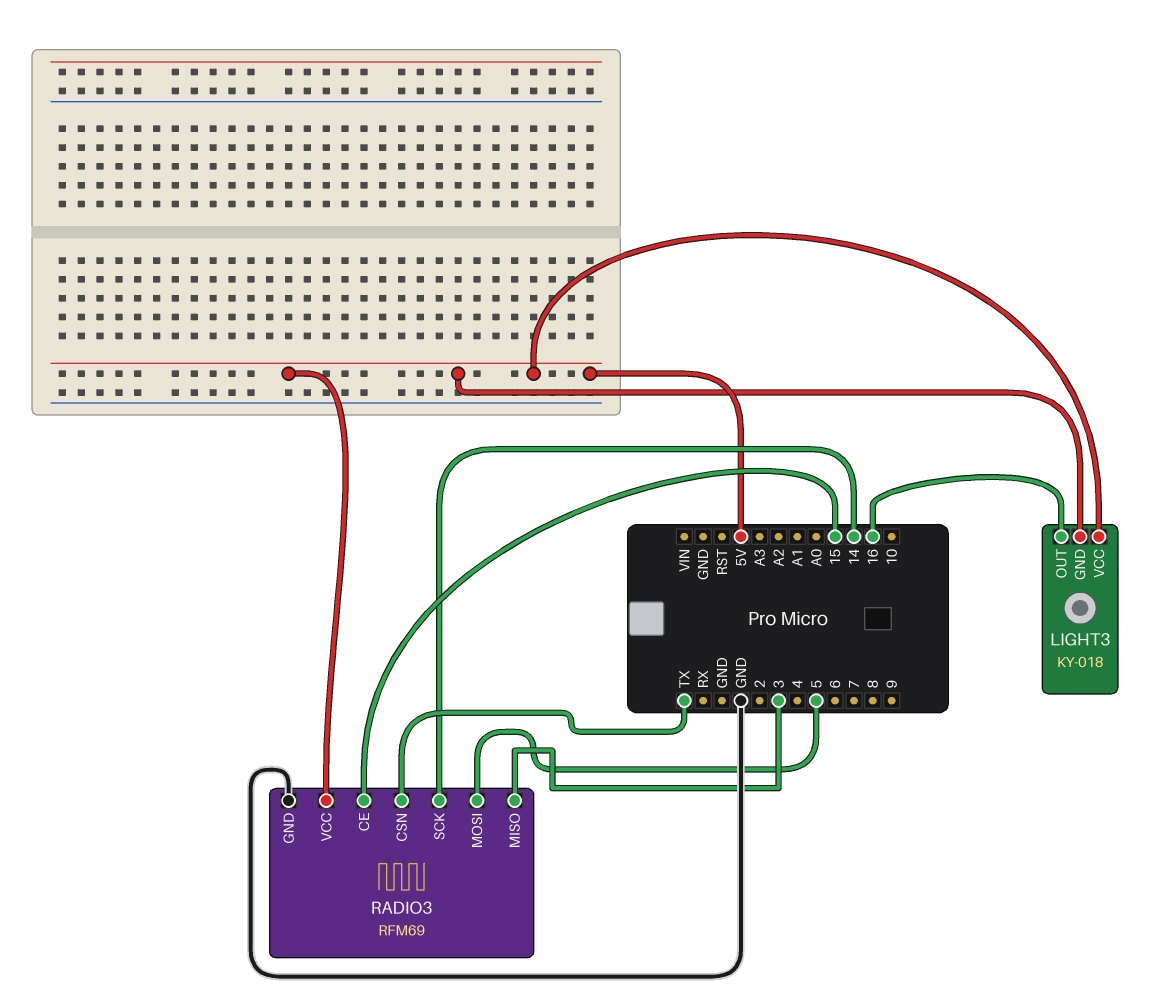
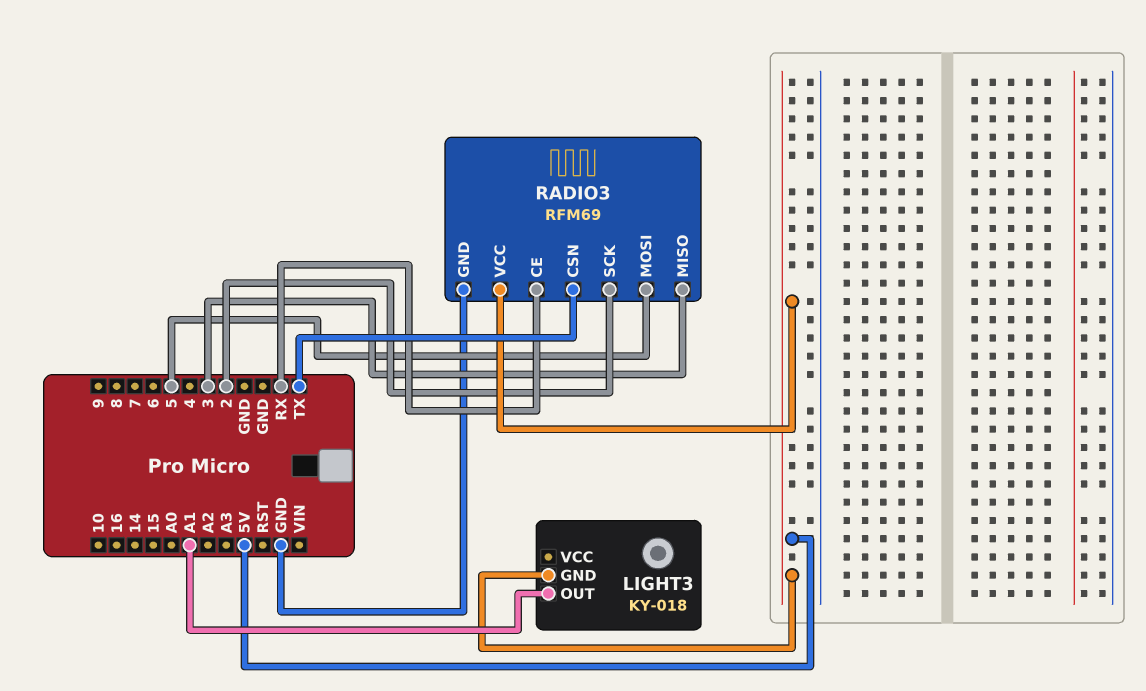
LIGHT3 pin OUT: 16 -> A1
LIGHT3 pin VCC: 5V -> none
RADIO3 pin CE: 15 -> RX
RADIO3 pin SCK: 14 -> 2

